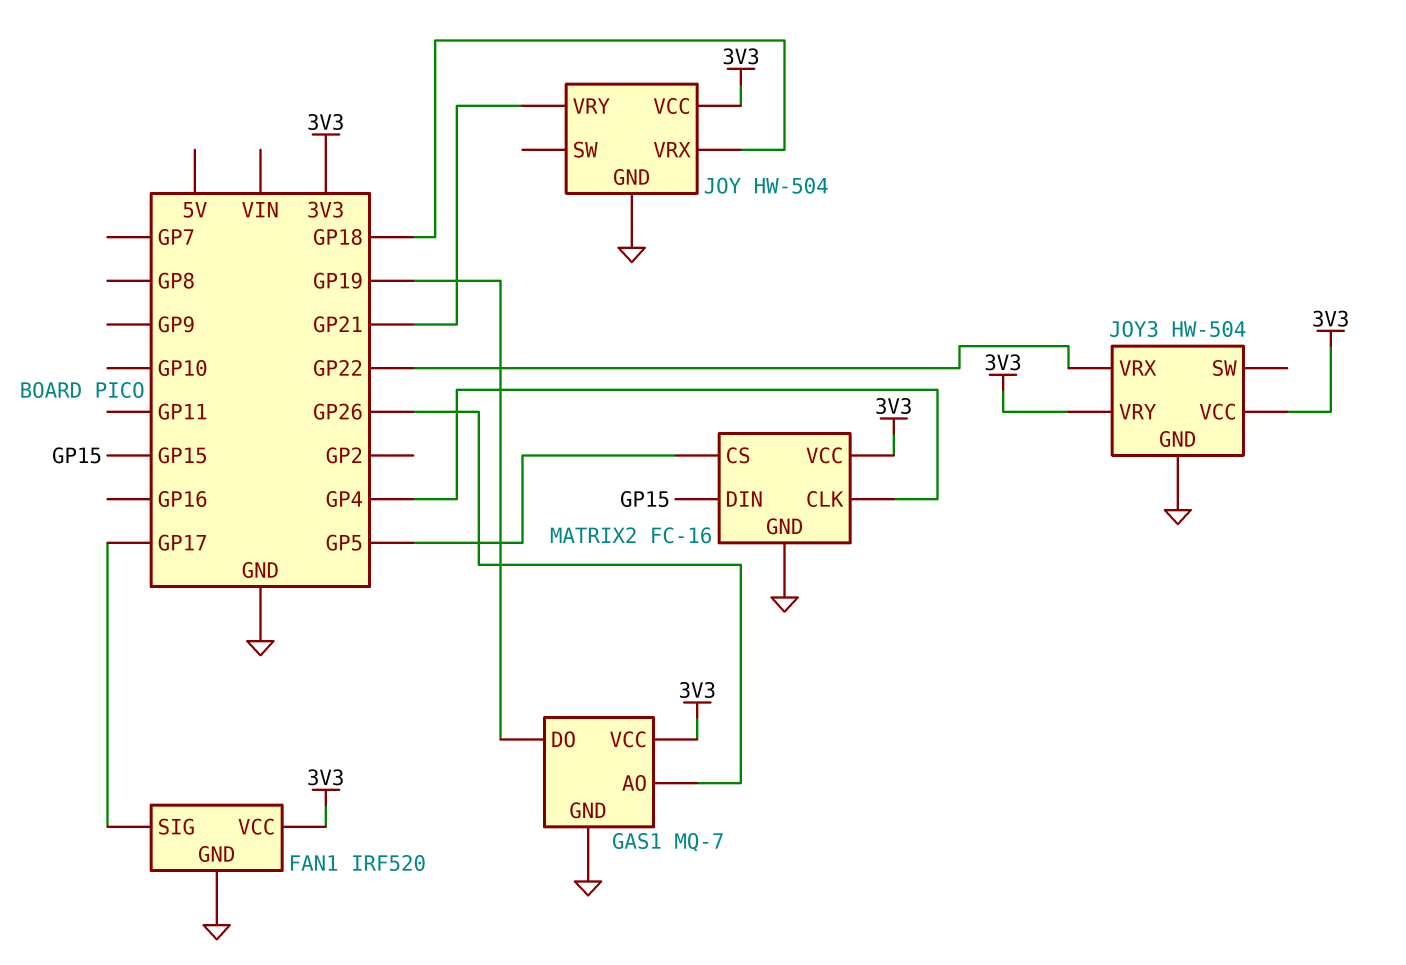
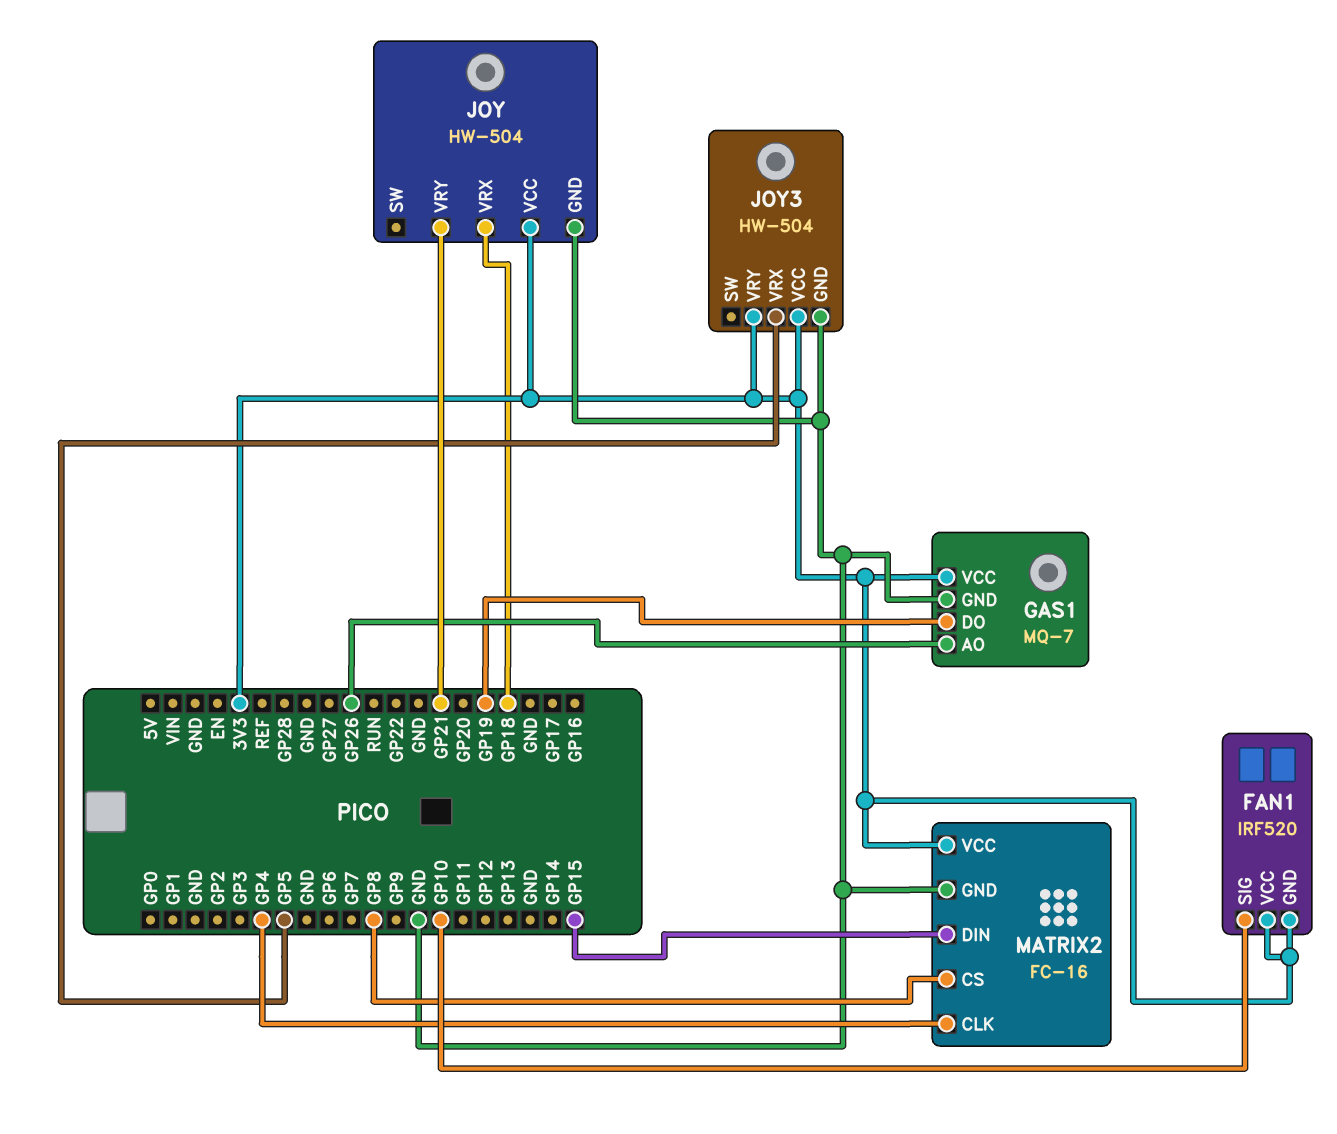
FAN1 pin GND: GND -> 3V3
FAN1 pin SIG: GP17 -> GP10
JOY3 pin VRX: GP22 -> GP5
MATRIX2 pin CS: GP5 -> GP8

